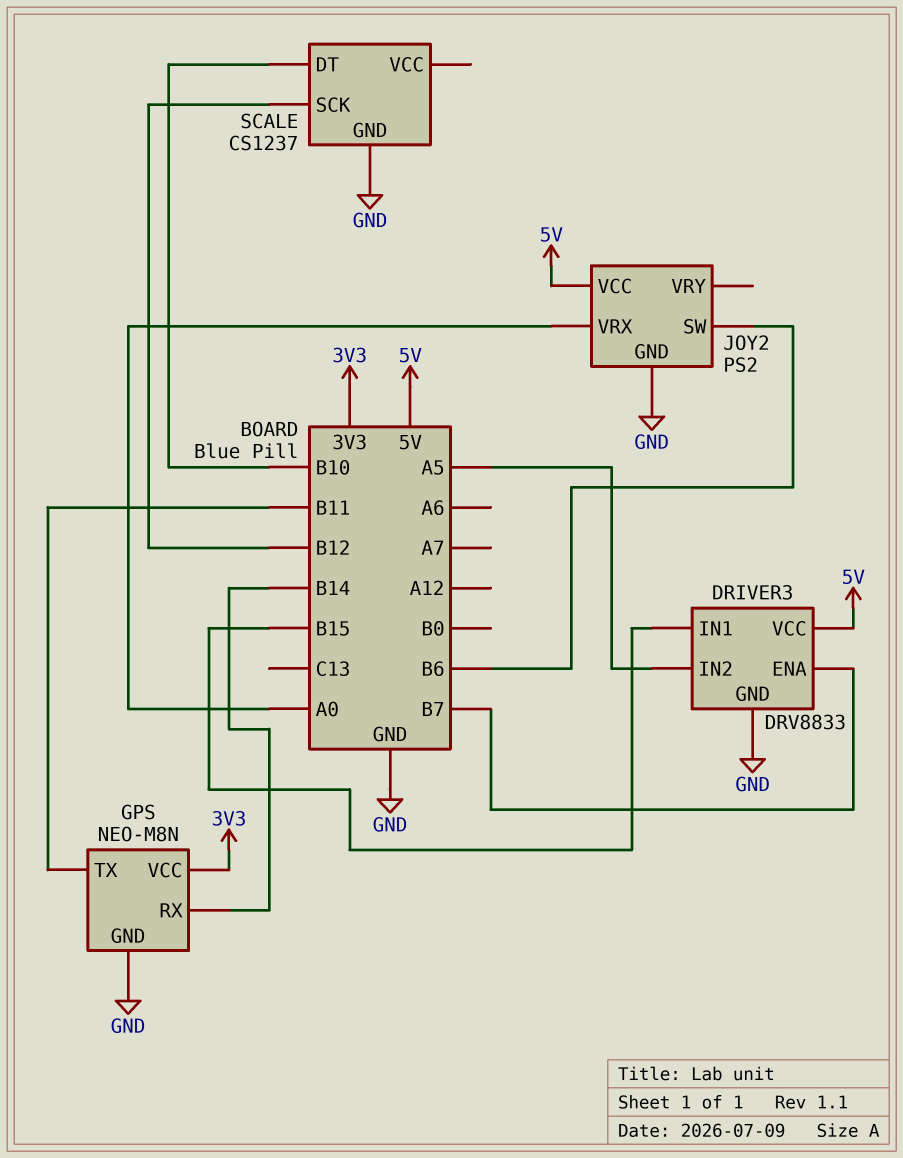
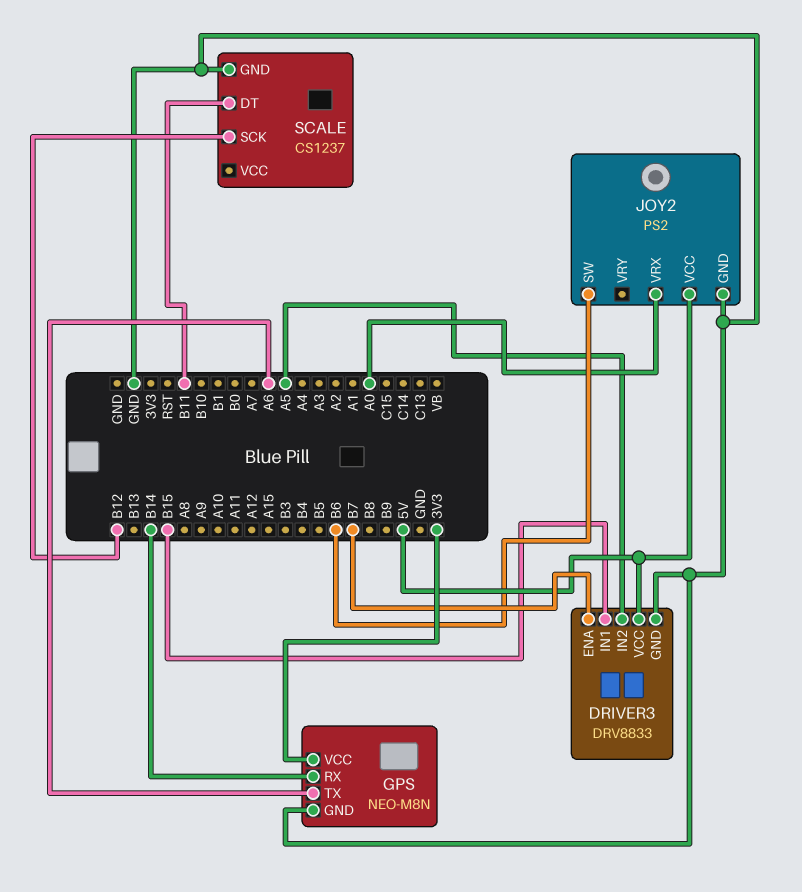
GPS pin TX: B11 -> A6
SCALE pin DT: B10 -> B11

